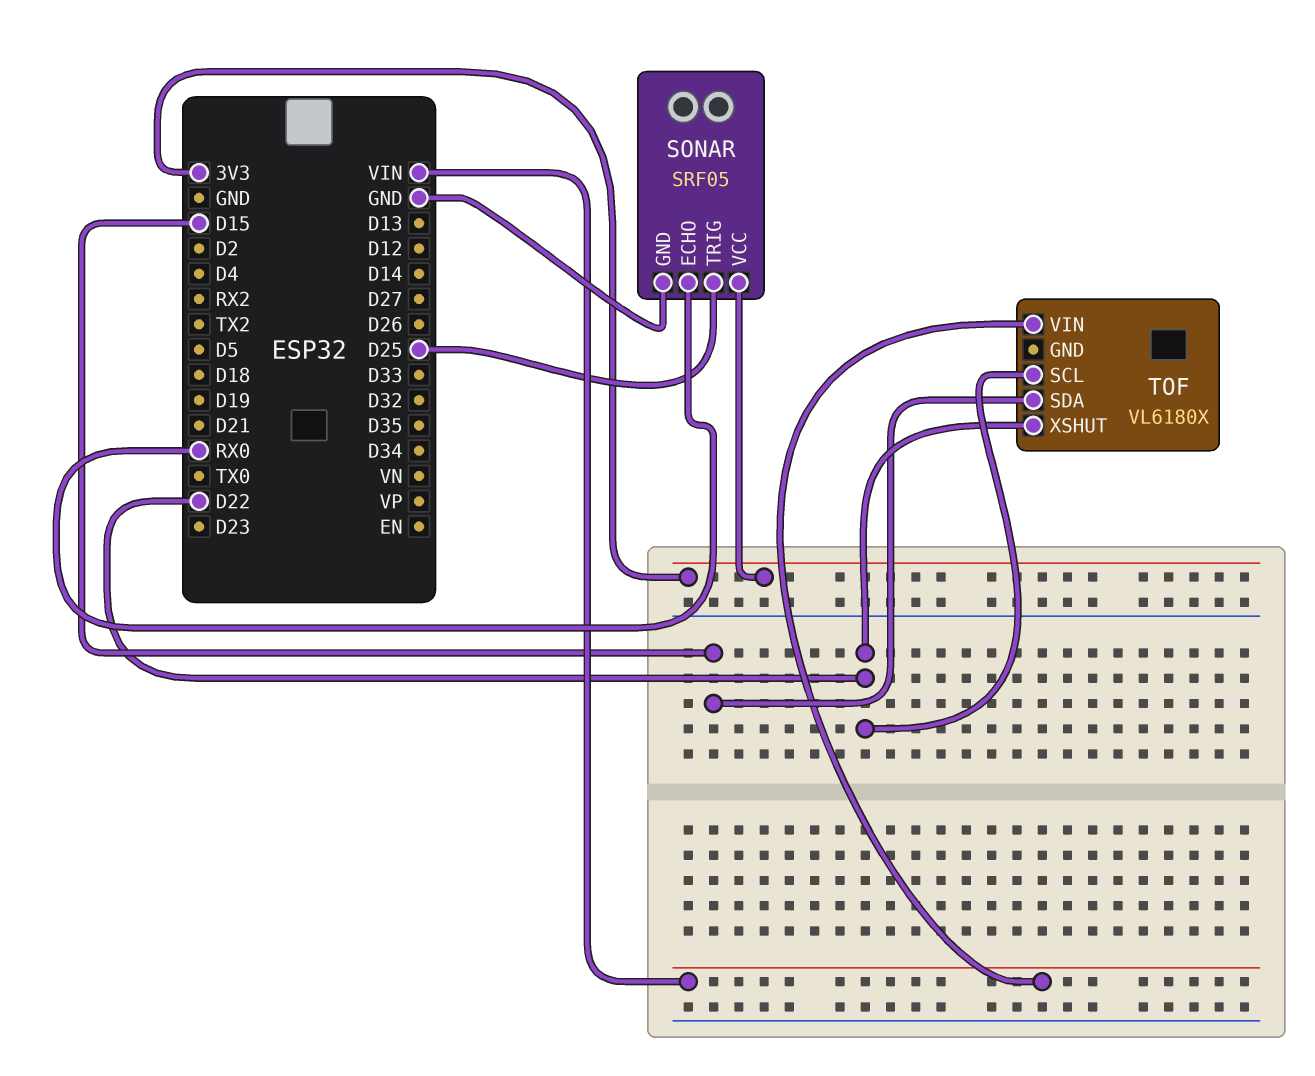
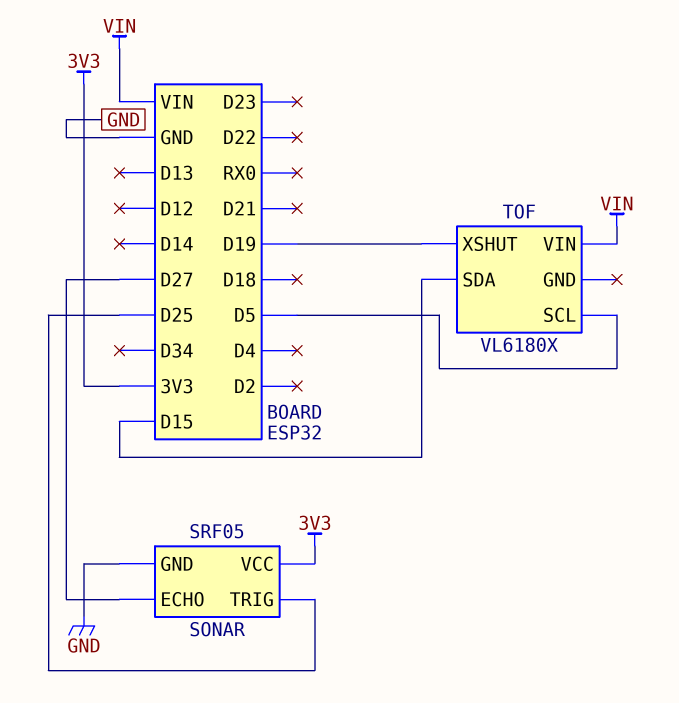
SONAR pin ECHO: RX0 -> D27
TOF pin SCL: D22 -> D5
TOF pin XSHUT: D22 -> D19

